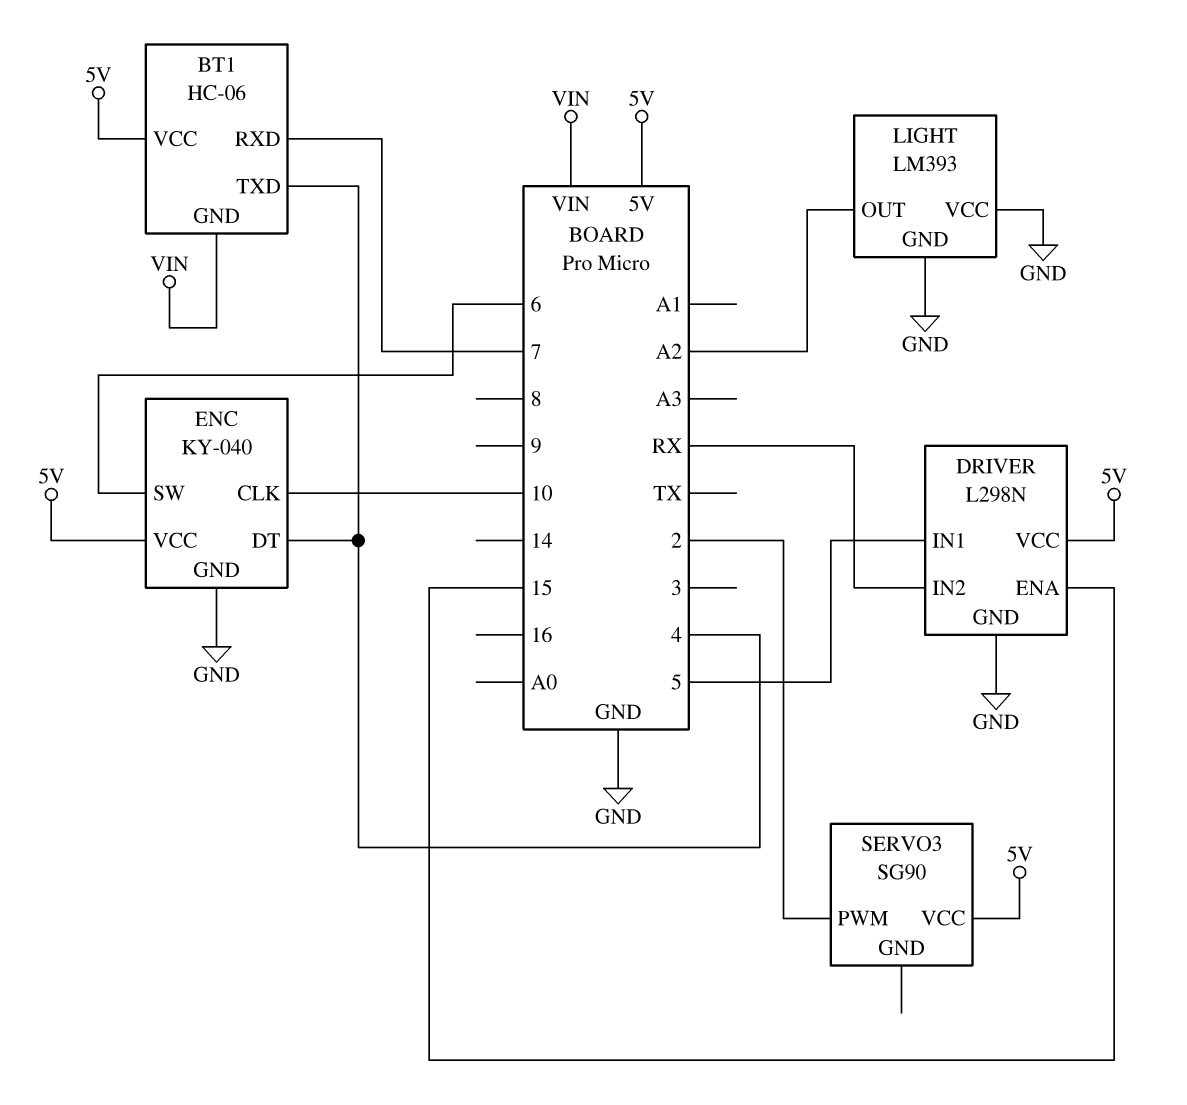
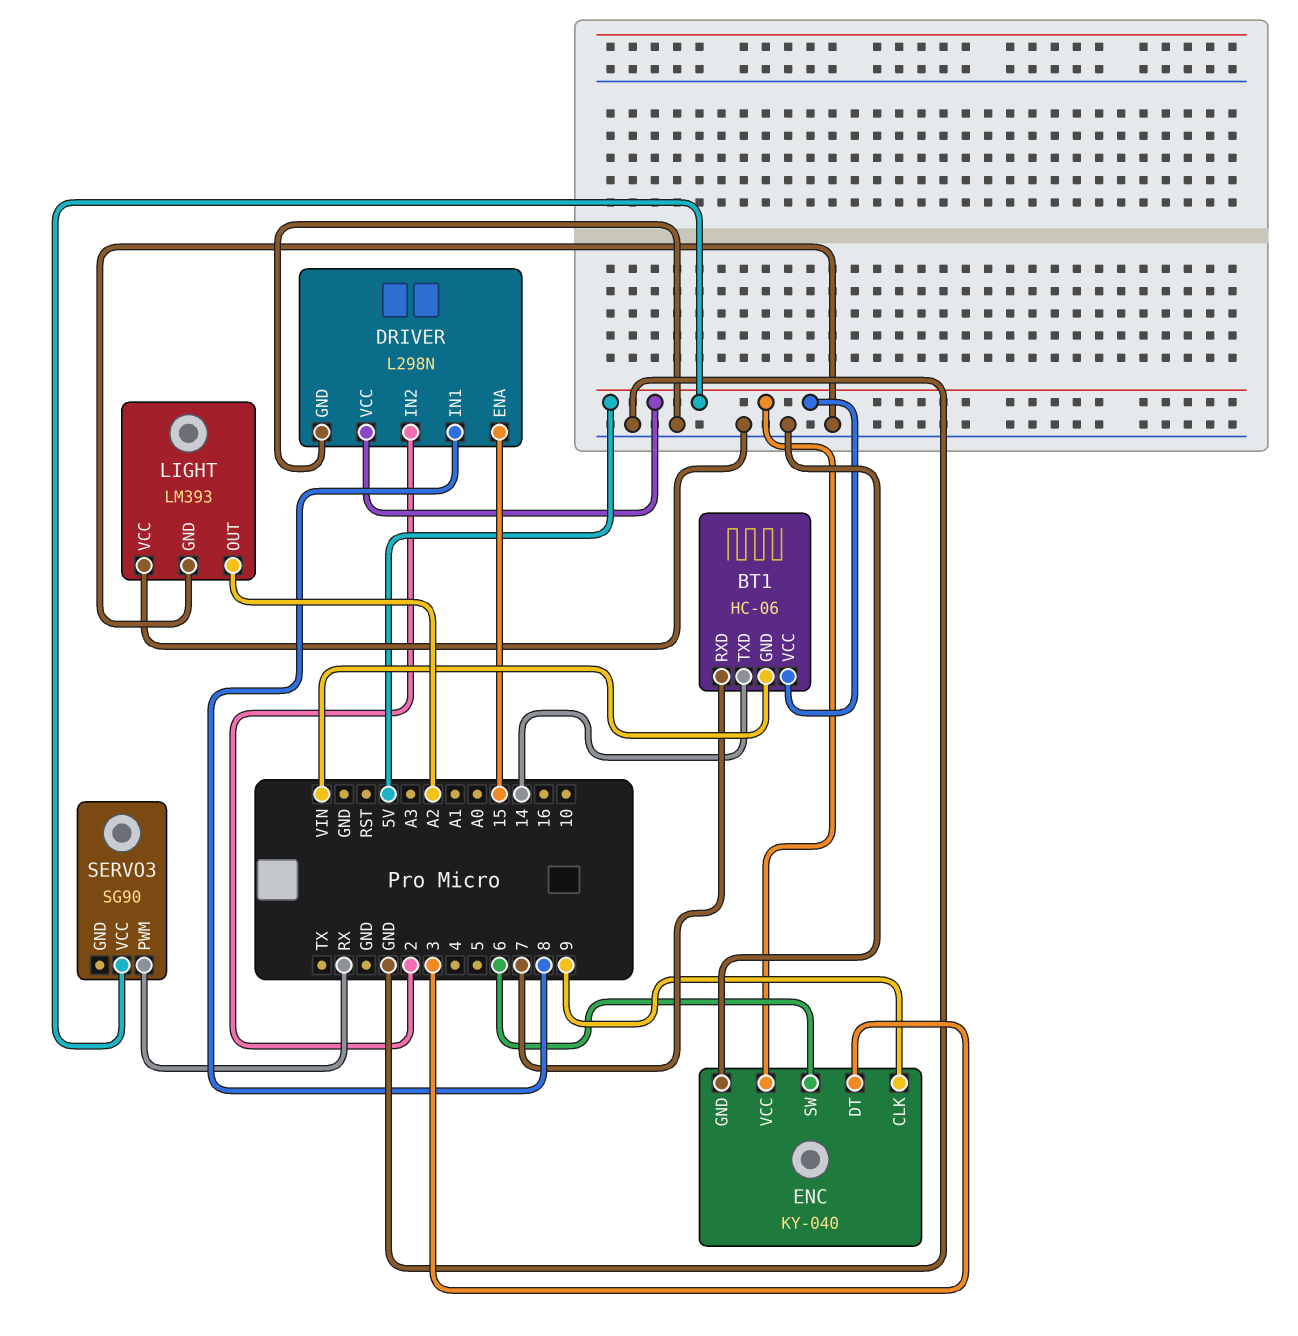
BT1 pin TXD: 4 -> 14
DRIVER pin IN1: 5 -> 8
DRIVER pin IN2: RX -> 2
ENC pin CLK: 10 -> 9
ENC pin DT: 4 -> 3
SERVO3 pin PWM: 2 -> RX

